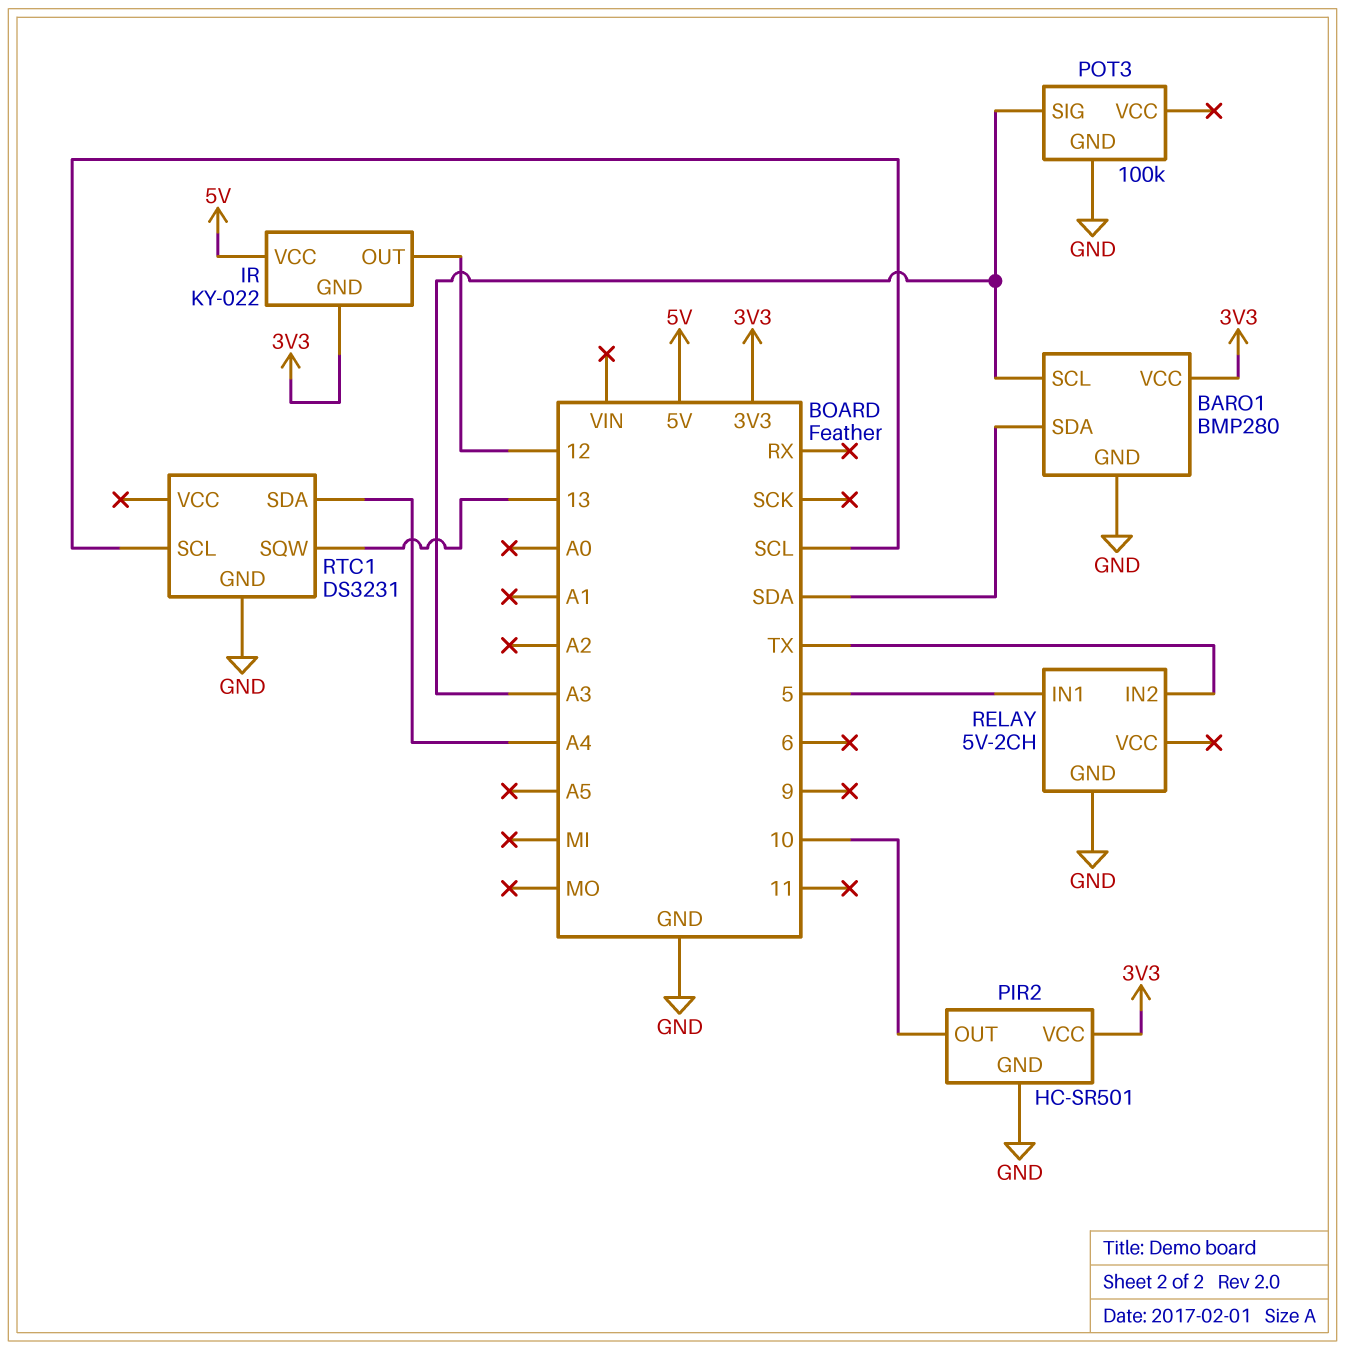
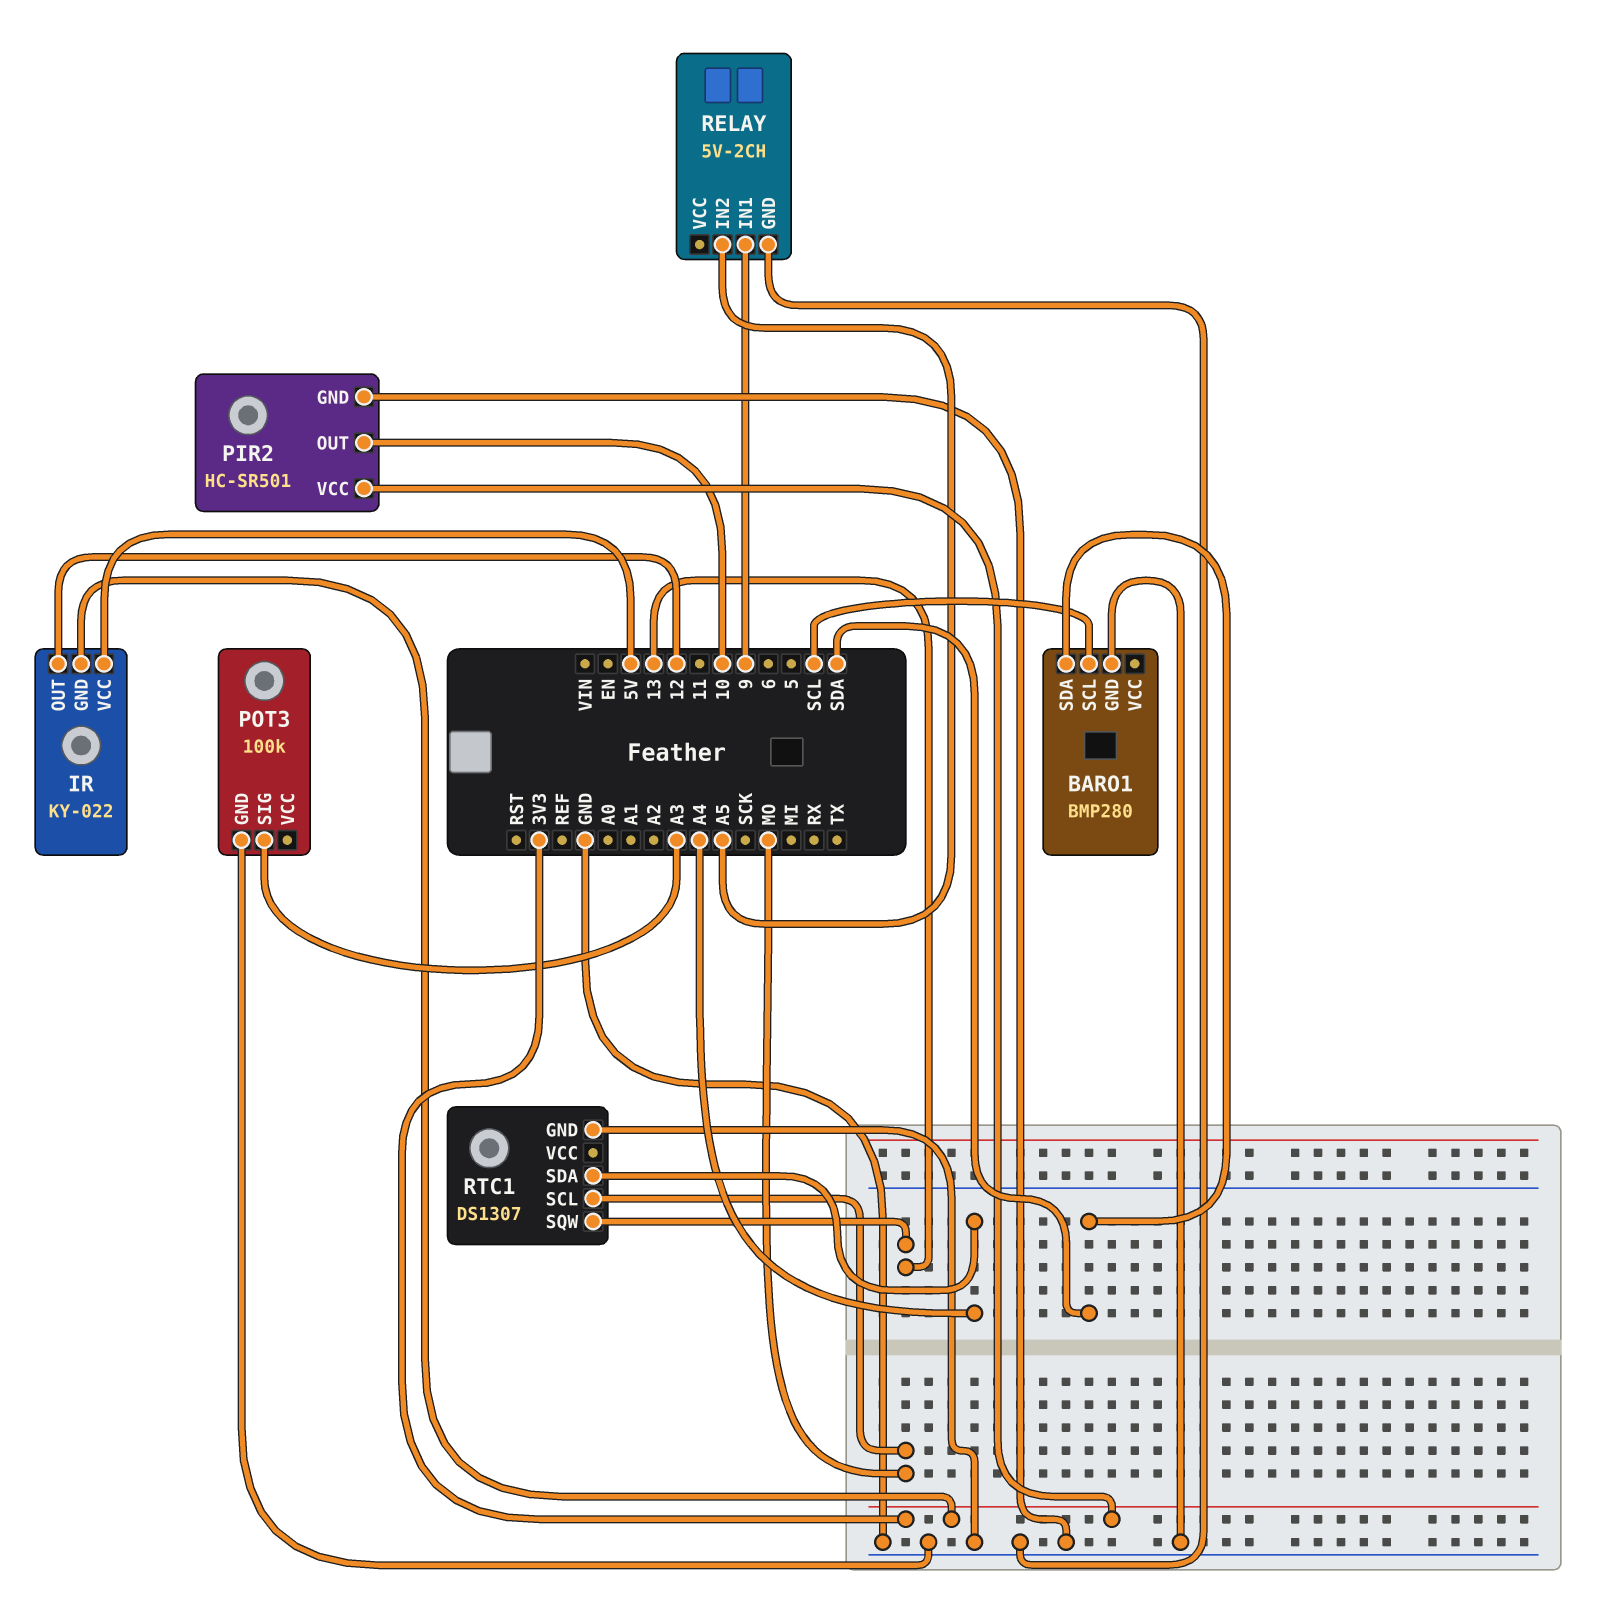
BARO1 pin SCL: A3 -> SCL
BARO1 pin VCC: 3V3 -> none
RELAY pin IN1: 5 -> 9
RELAY pin IN2: TX -> A5
RTC1: DS3231 -> DS1307
RTC1 pin SCL: SCL -> MO

